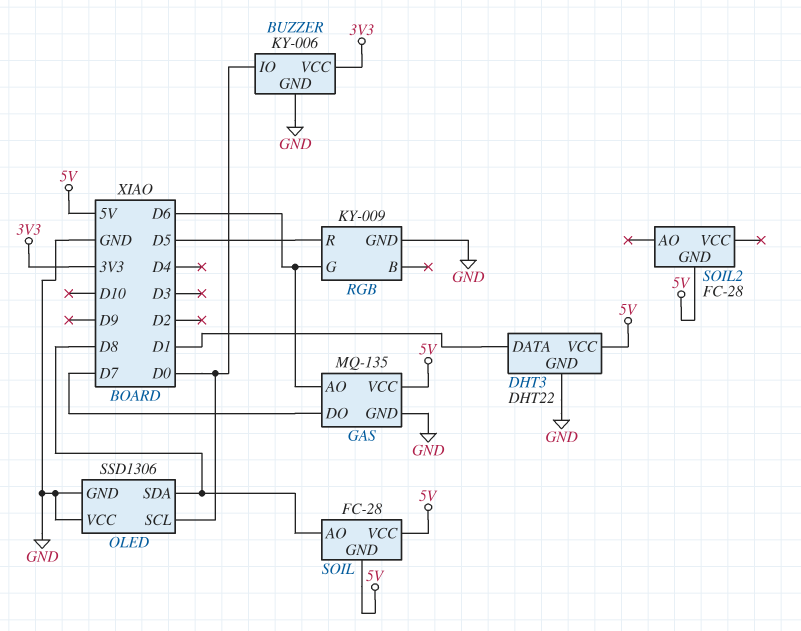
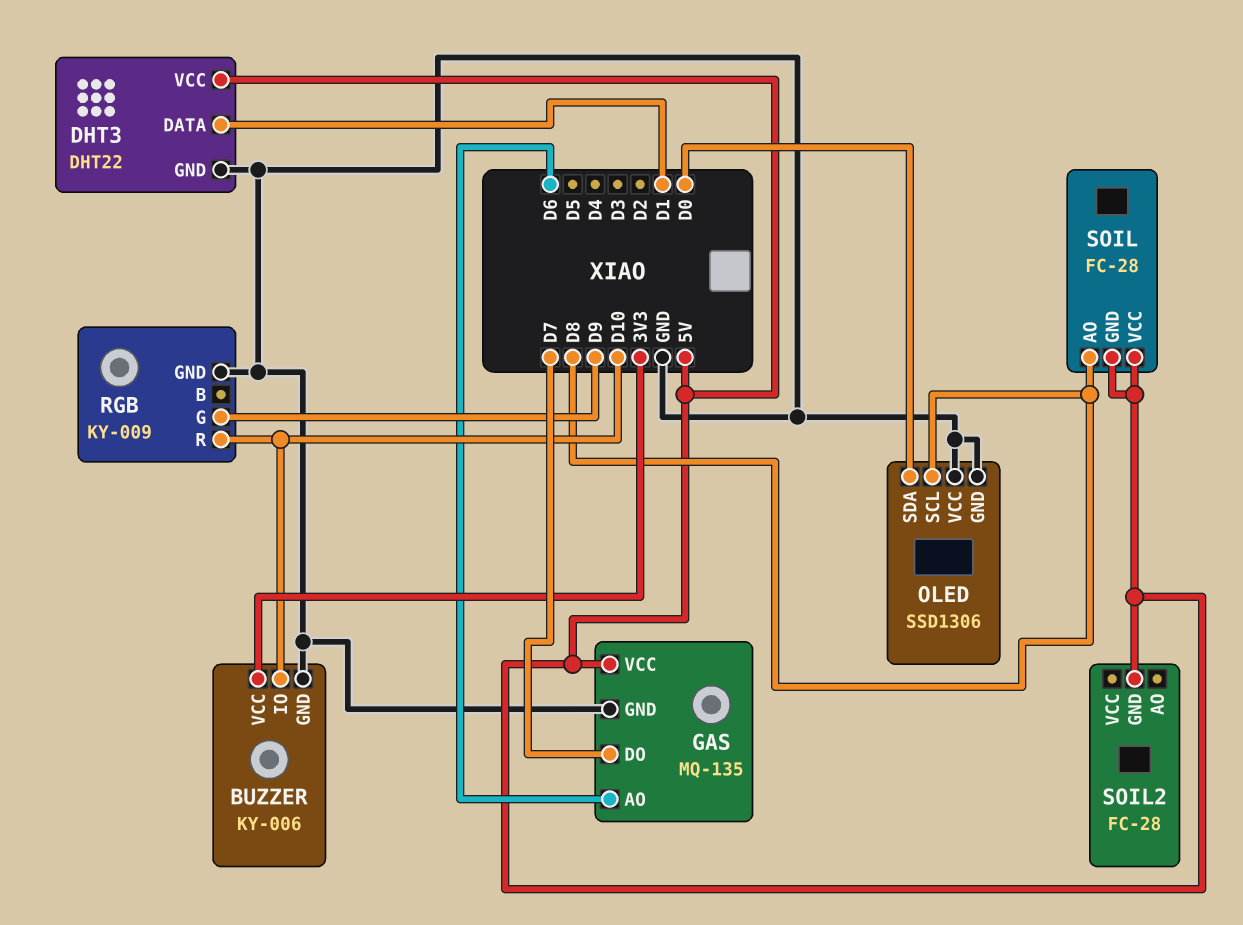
BUZZER pin IO: D0 -> D10
OLED pin SCL: D0 -> D8
OLED pin SDA: D8 -> D0
RGB pin G: D6 -> D9
RGB pin R: D5 -> D10

